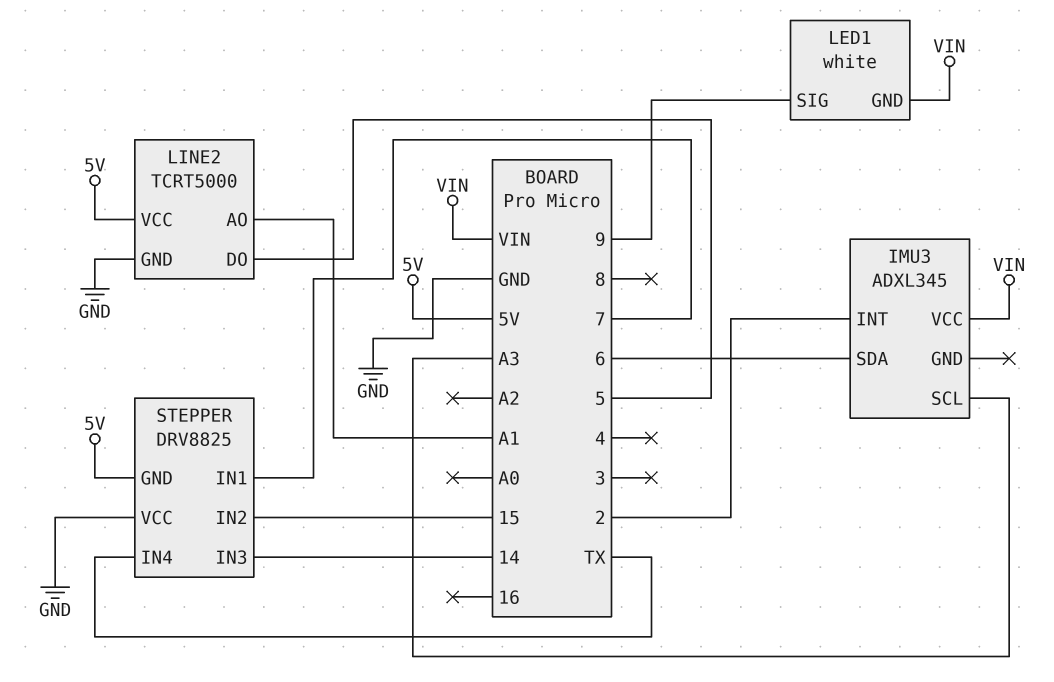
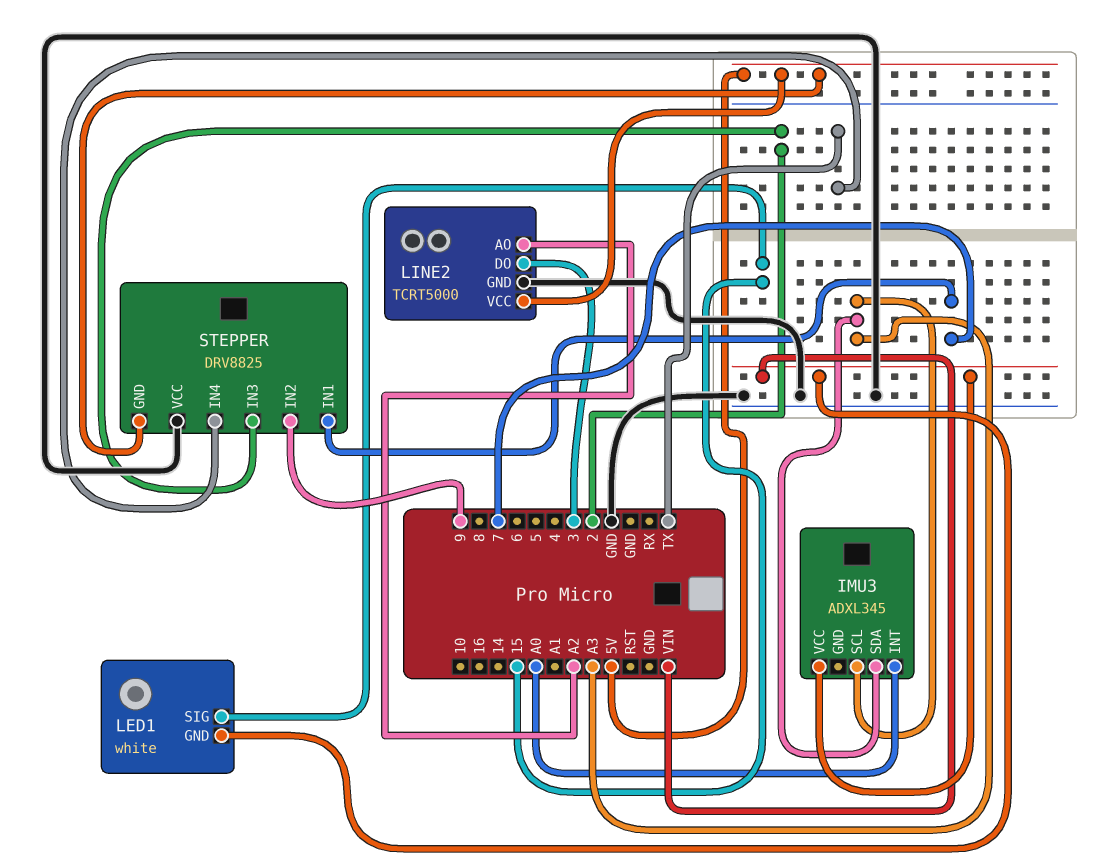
IMU3 pin INT: 2 -> A0
IMU3 pin SDA: 6 -> A3
LED1 pin SIG: 9 -> 15
LINE2 pin AO: A1 -> A2
LINE2 pin DO: 5 -> 3
STEPPER pin IN2: 15 -> 9
STEPPER pin IN3: 14 -> 2

